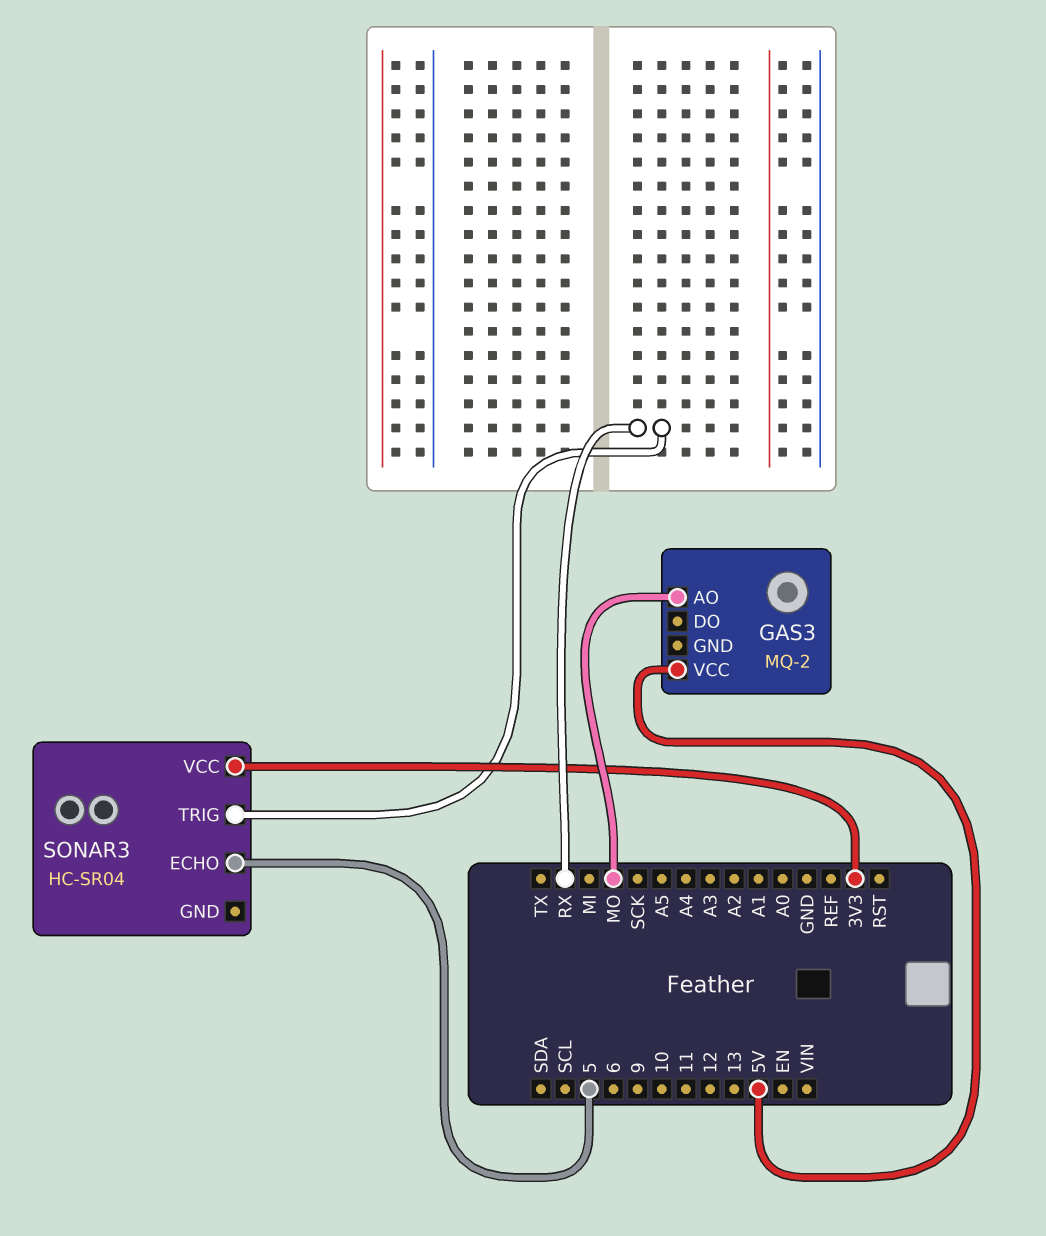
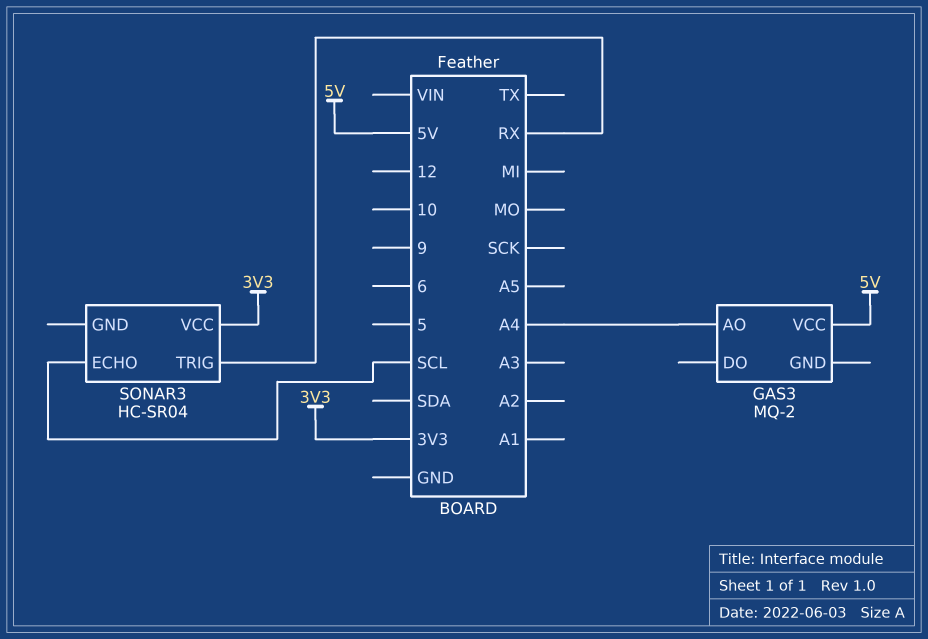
GAS3 pin AO: MO -> A4
SONAR3 pin ECHO: 5 -> SCL

